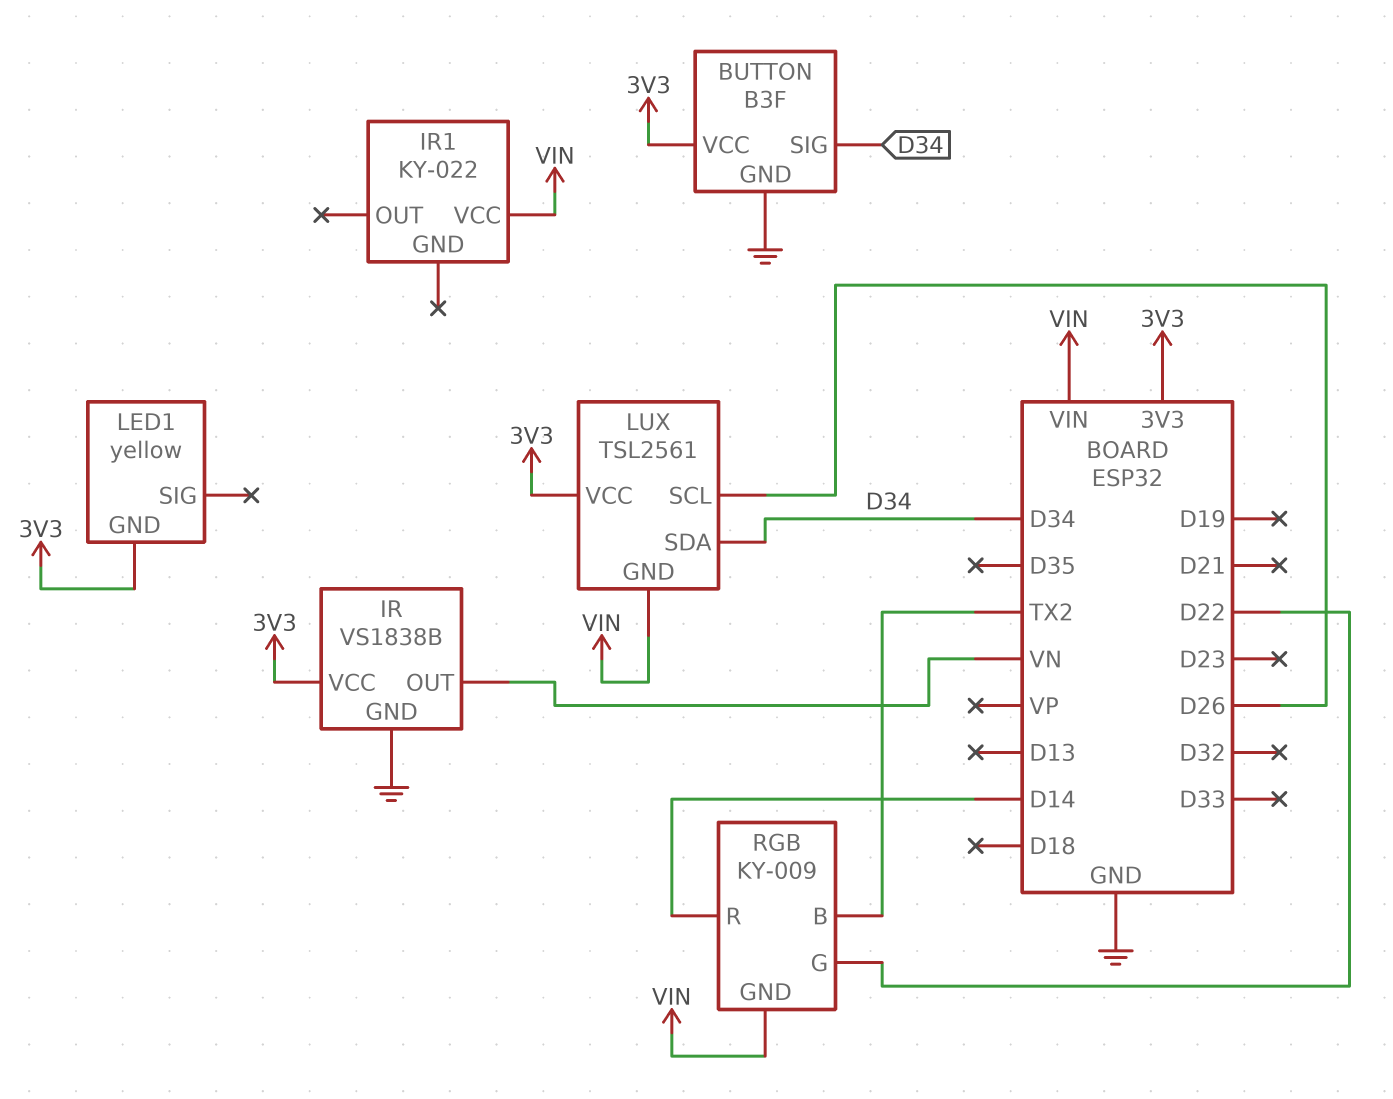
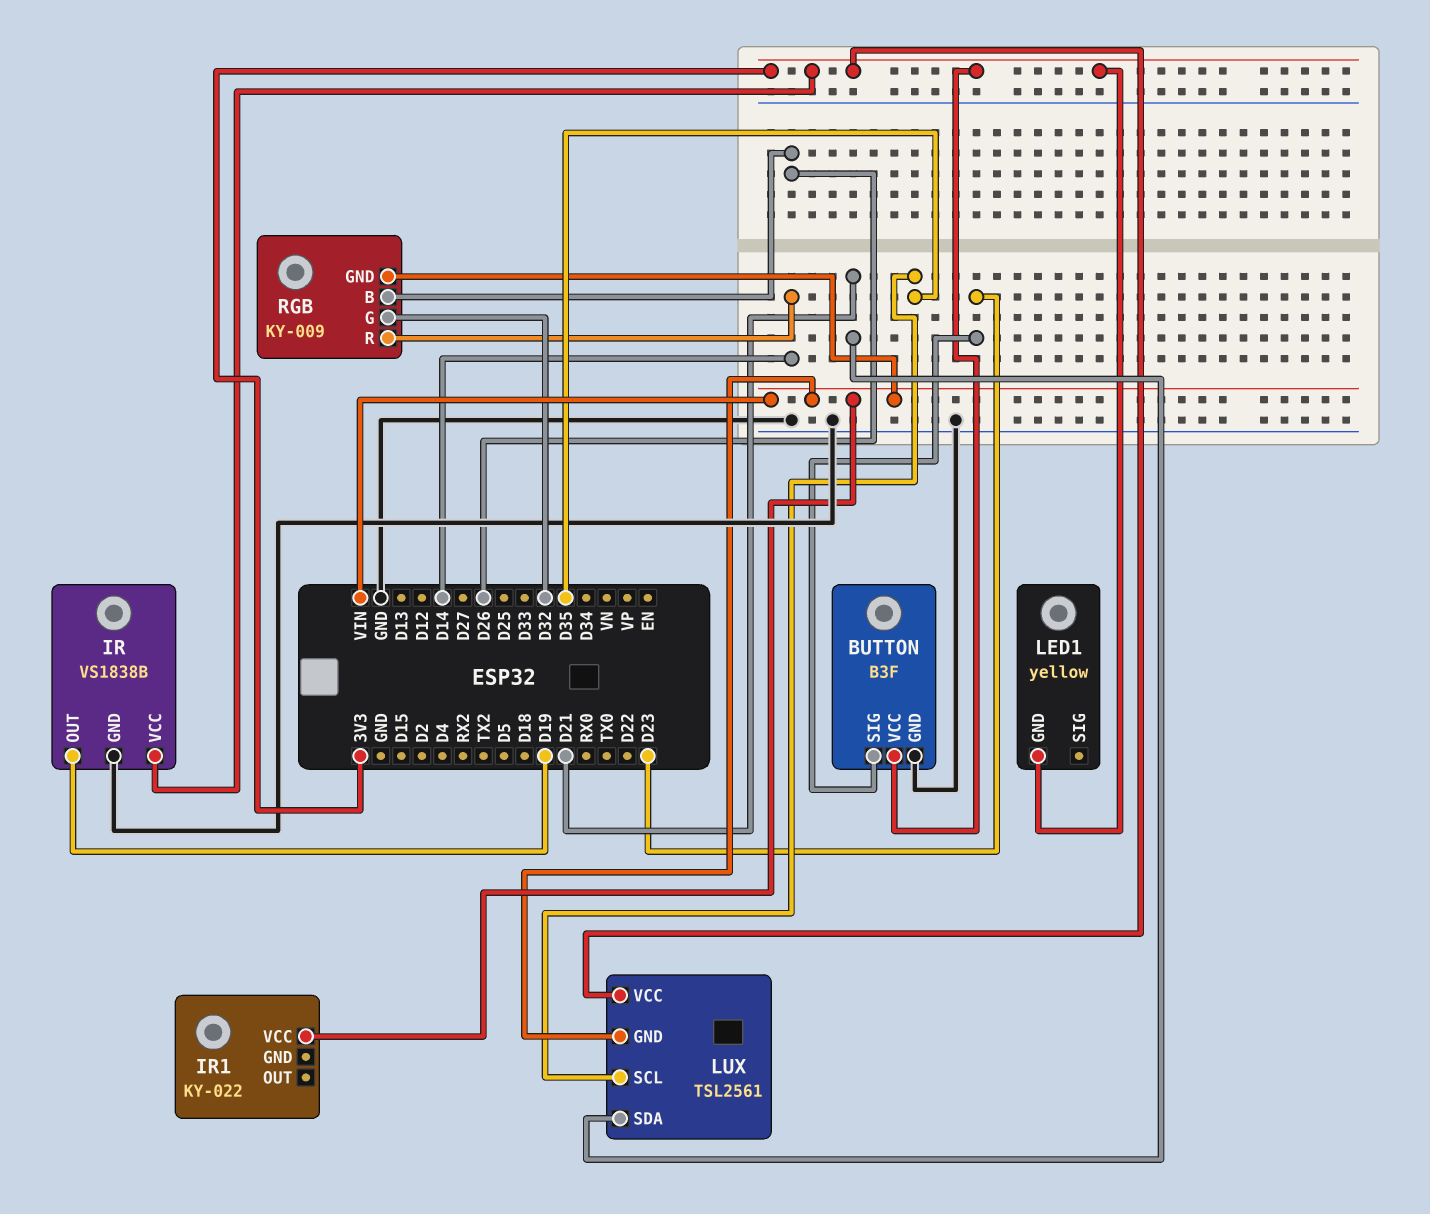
BUTTON pin SIG: D34 -> D23
IR pin OUT: VN -> D19
LUX pin SCL: D26 -> D35
LUX pin SDA: D34 -> D21
RGB pin B: TX2 -> D26
RGB pin G: D22 -> D32

